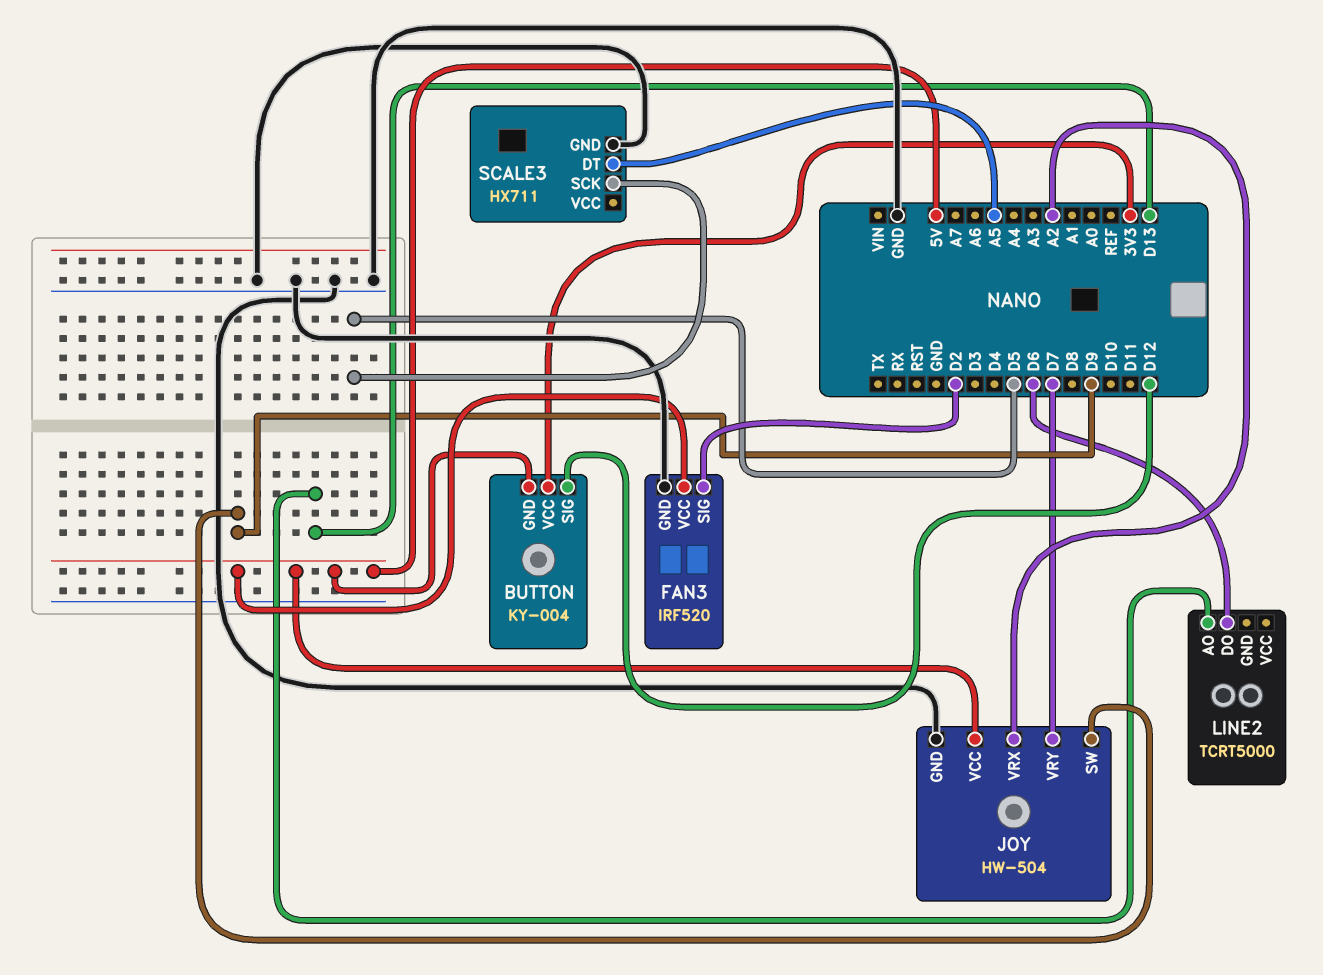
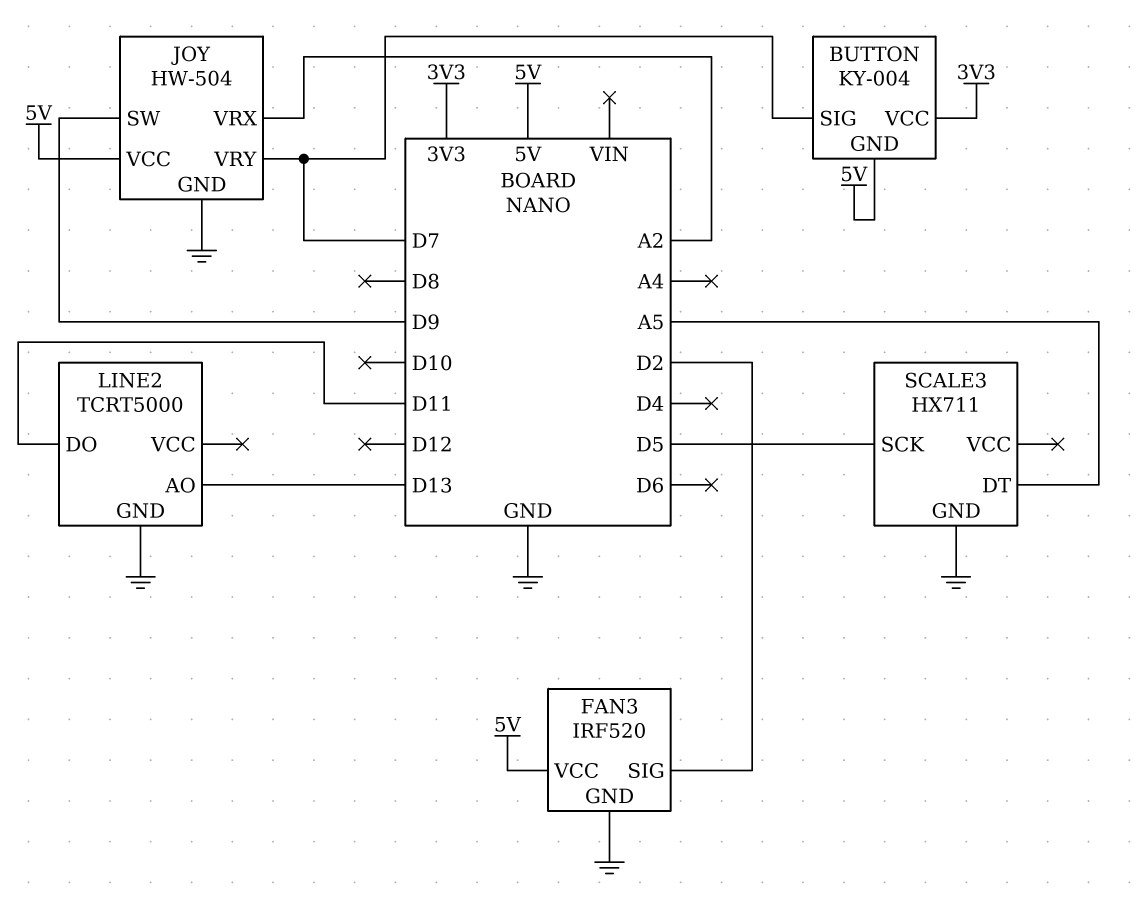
BUTTON pin SIG: D12 -> D7
LINE2 pin DO: D6 -> D11
LINE2 pin GND: none -> GND

